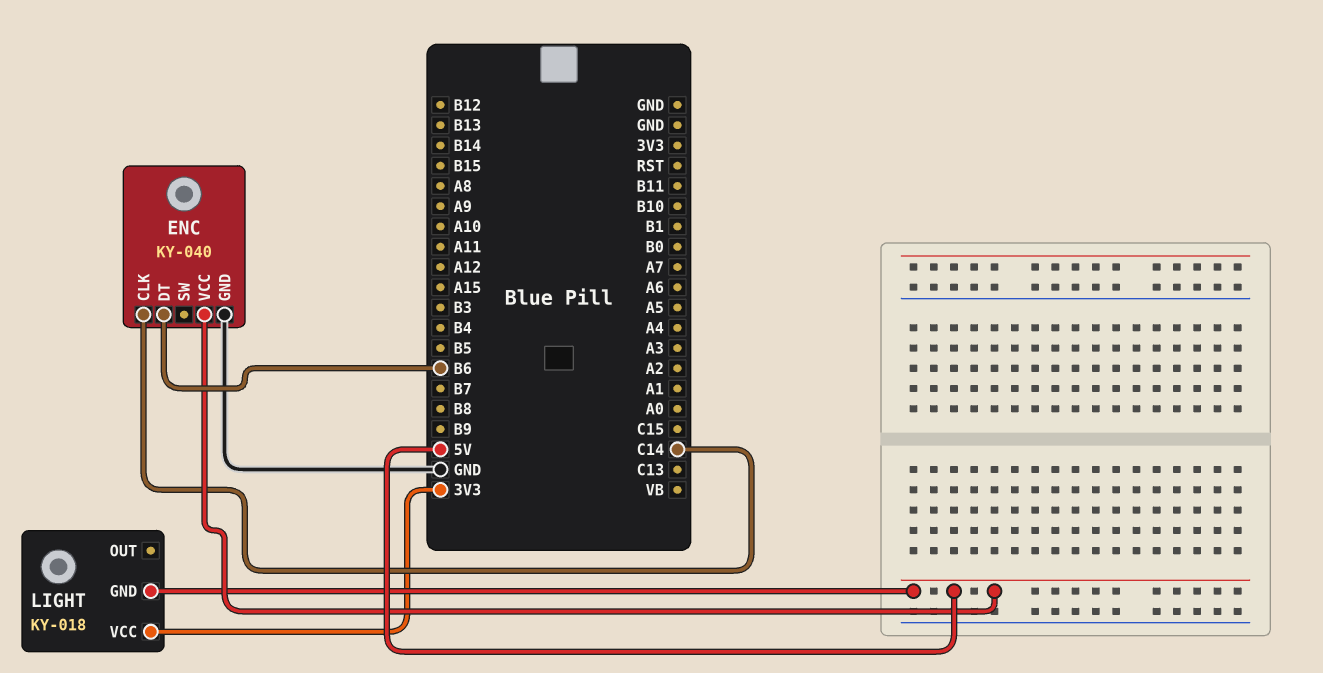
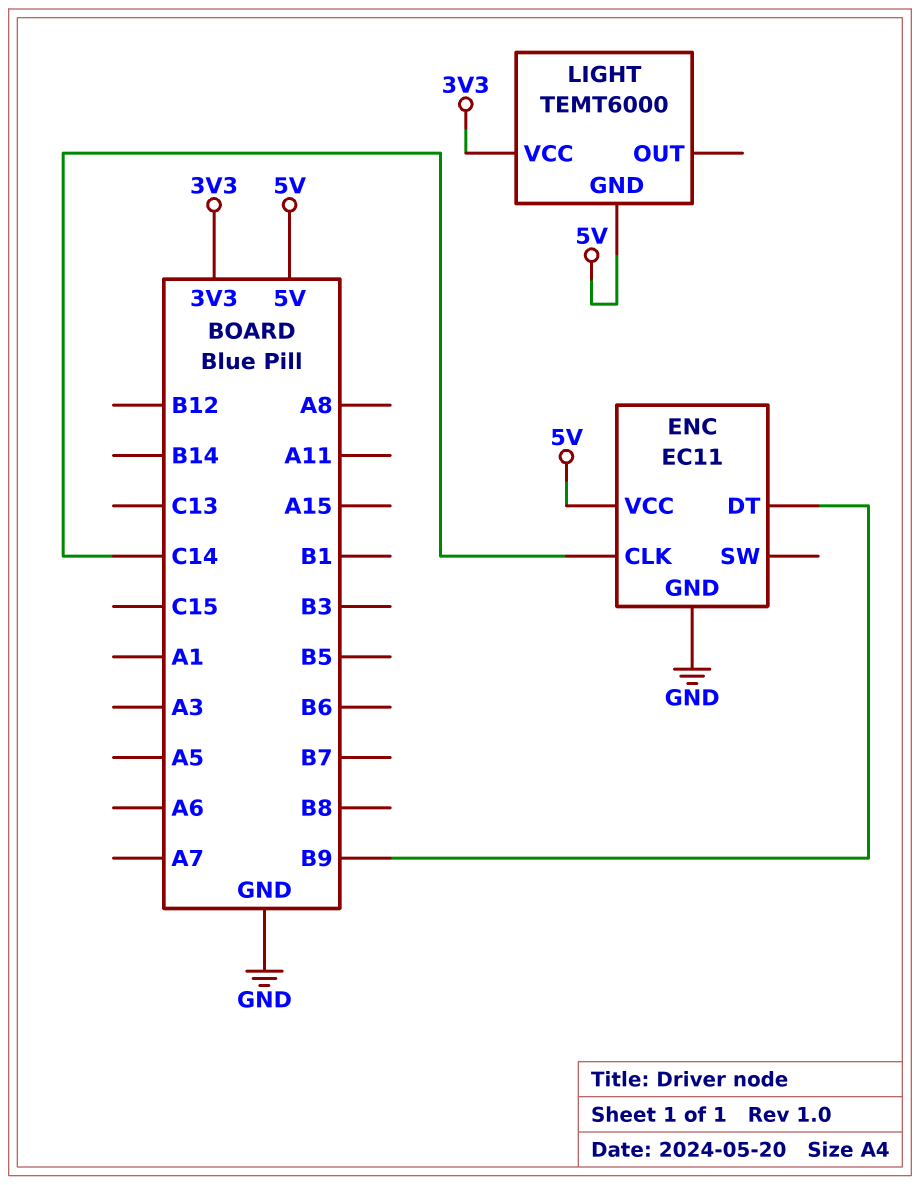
ENC: KY-040 -> EC11
ENC pin DT: B6 -> B9
LIGHT: KY-018 -> TEMT6000

